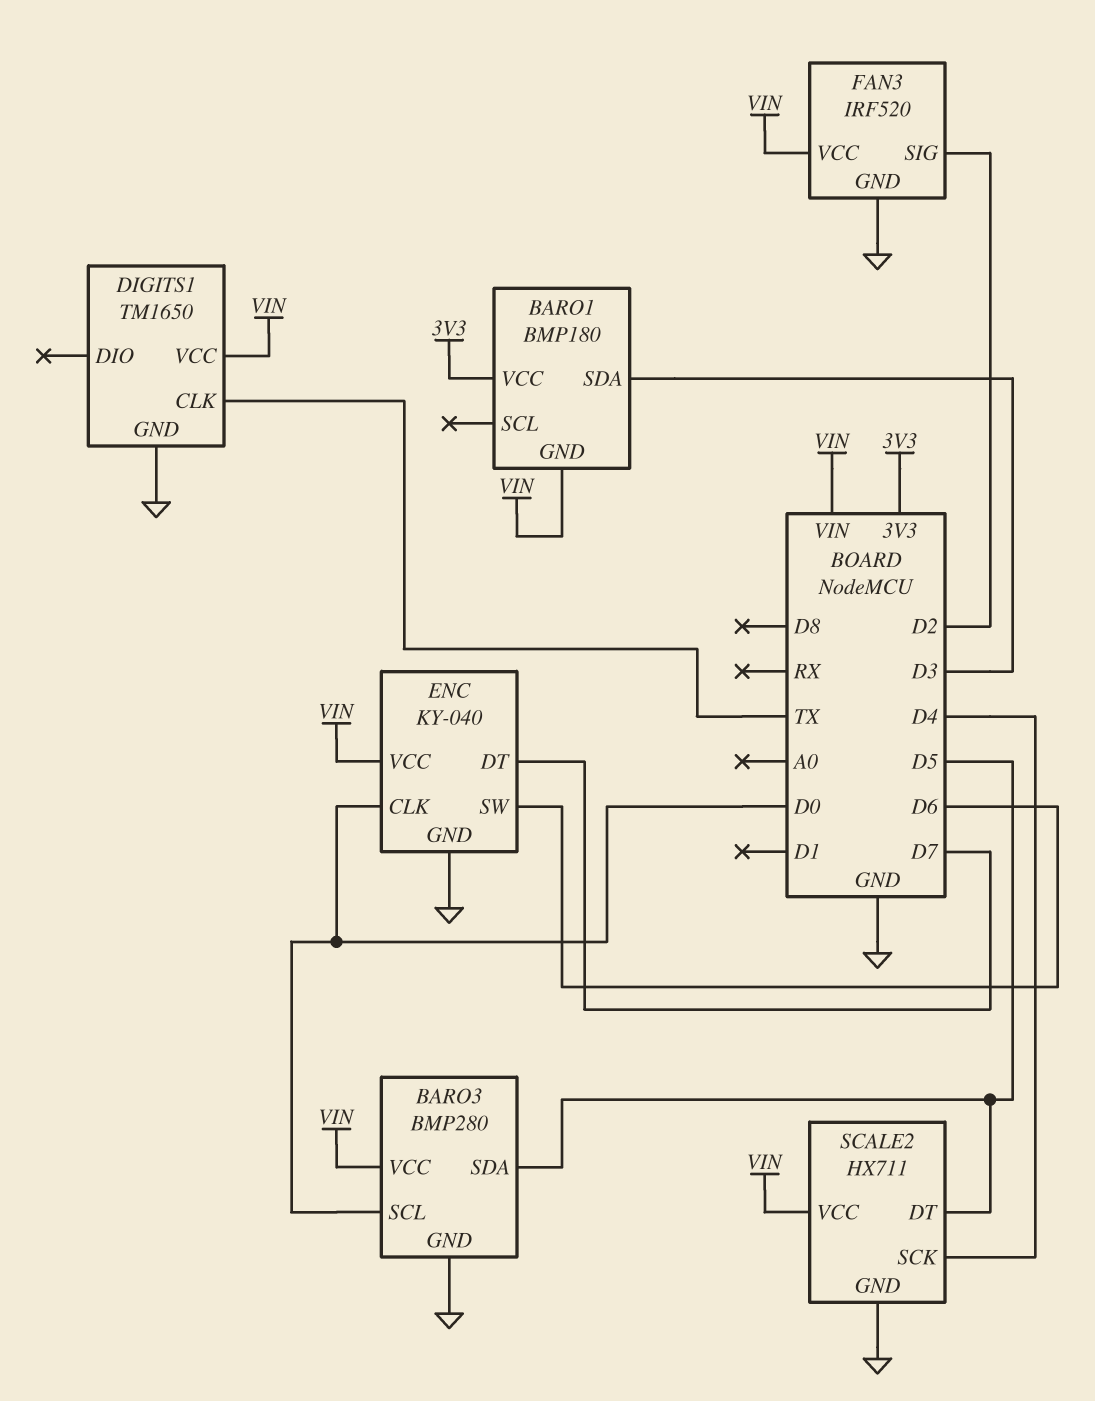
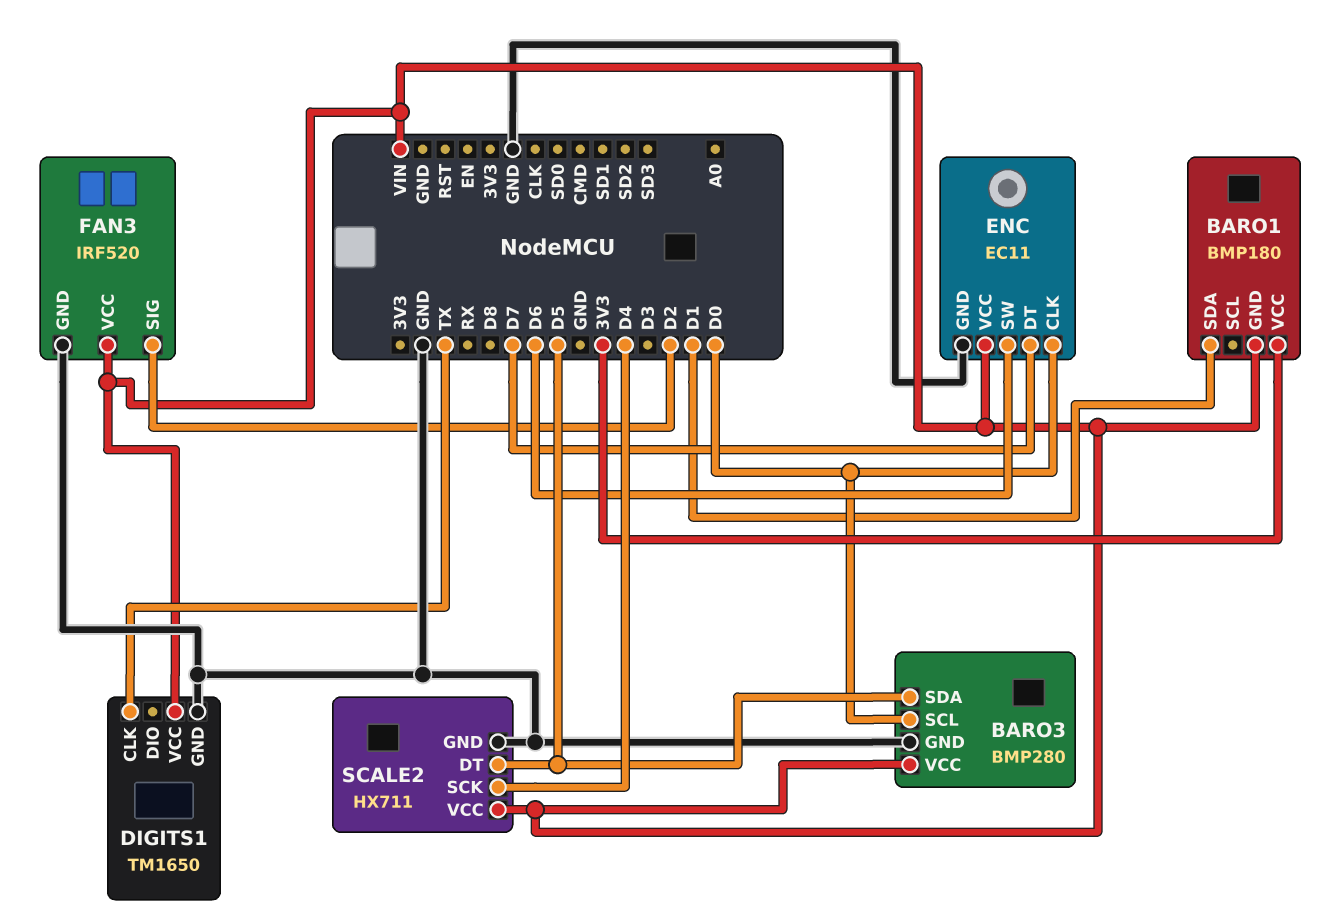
BARO1 pin SDA: D3 -> D1
ENC: KY-040 -> EC11

